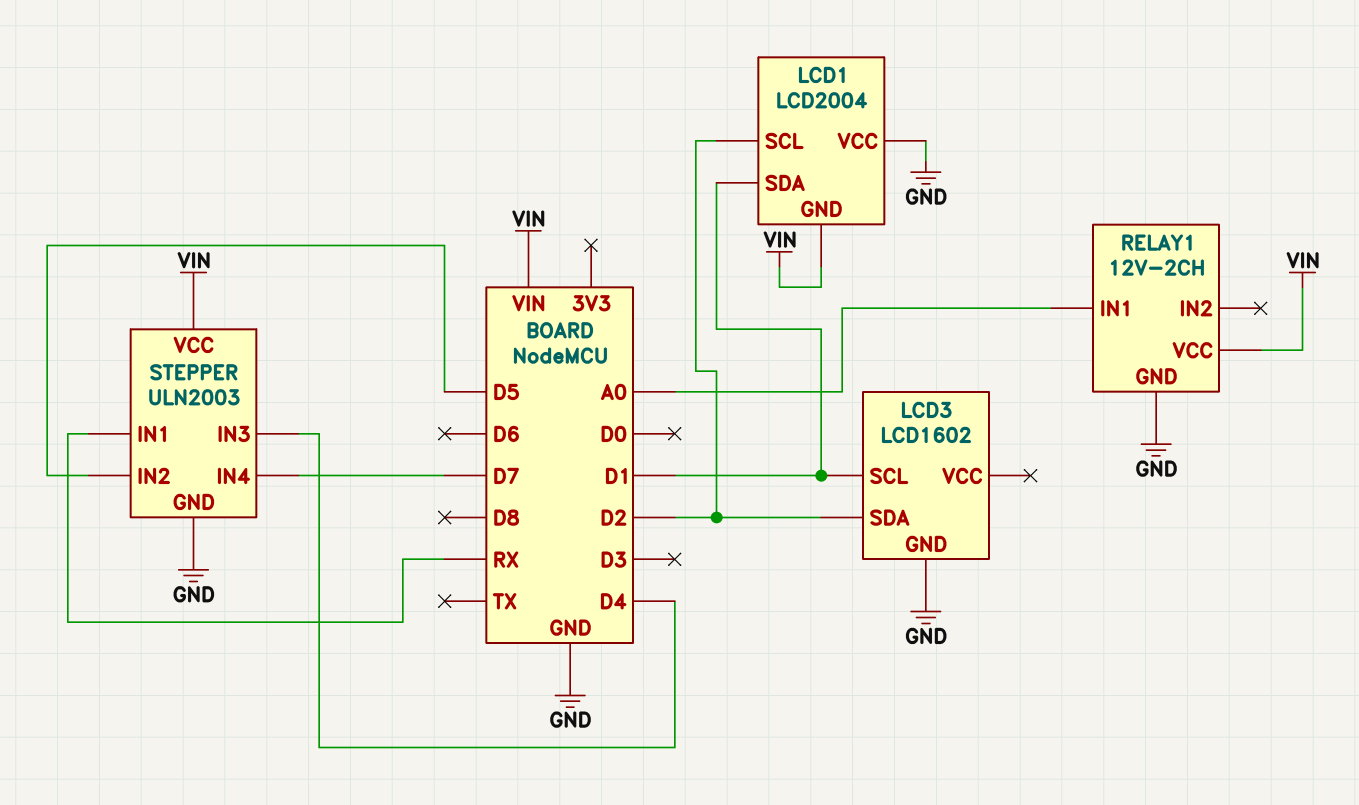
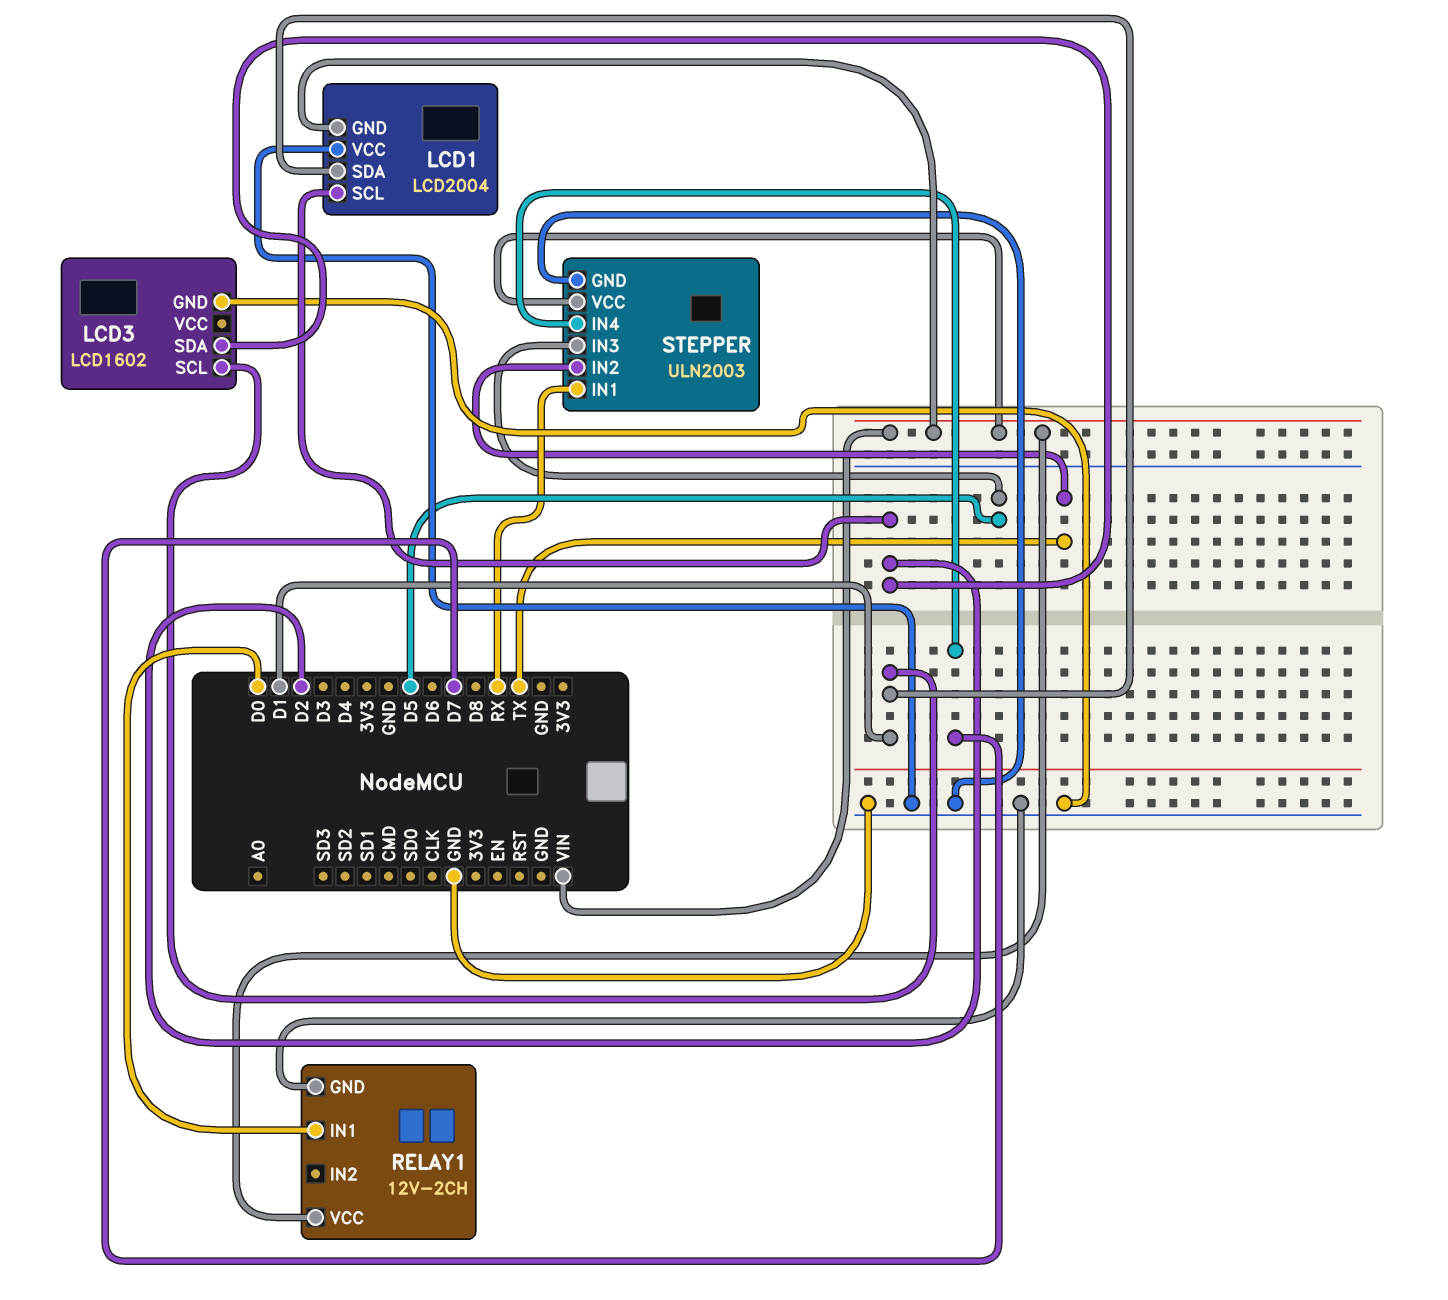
RELAY1 pin IN1: A0 -> D0
STEPPER pin IN2: D5 -> TX
STEPPER pin IN3: D4 -> D5

